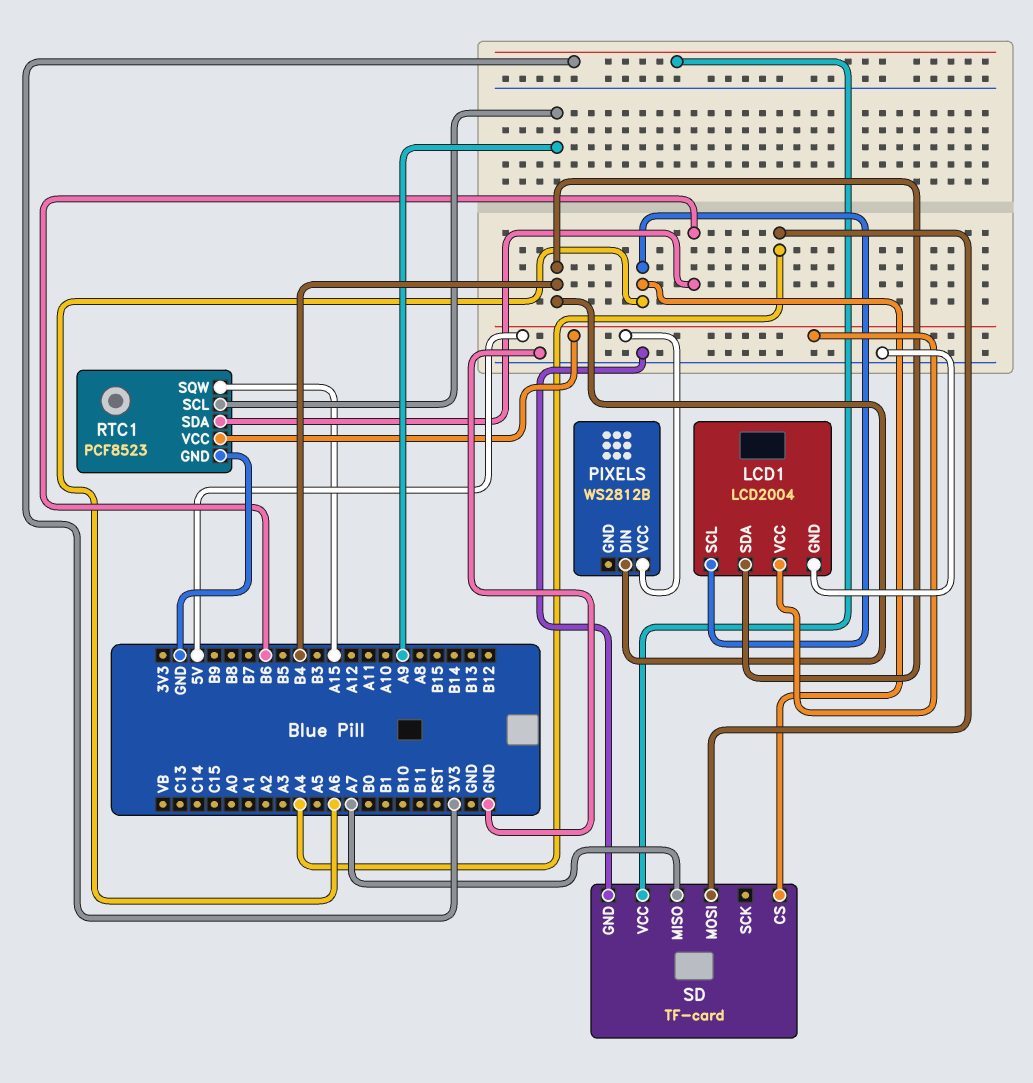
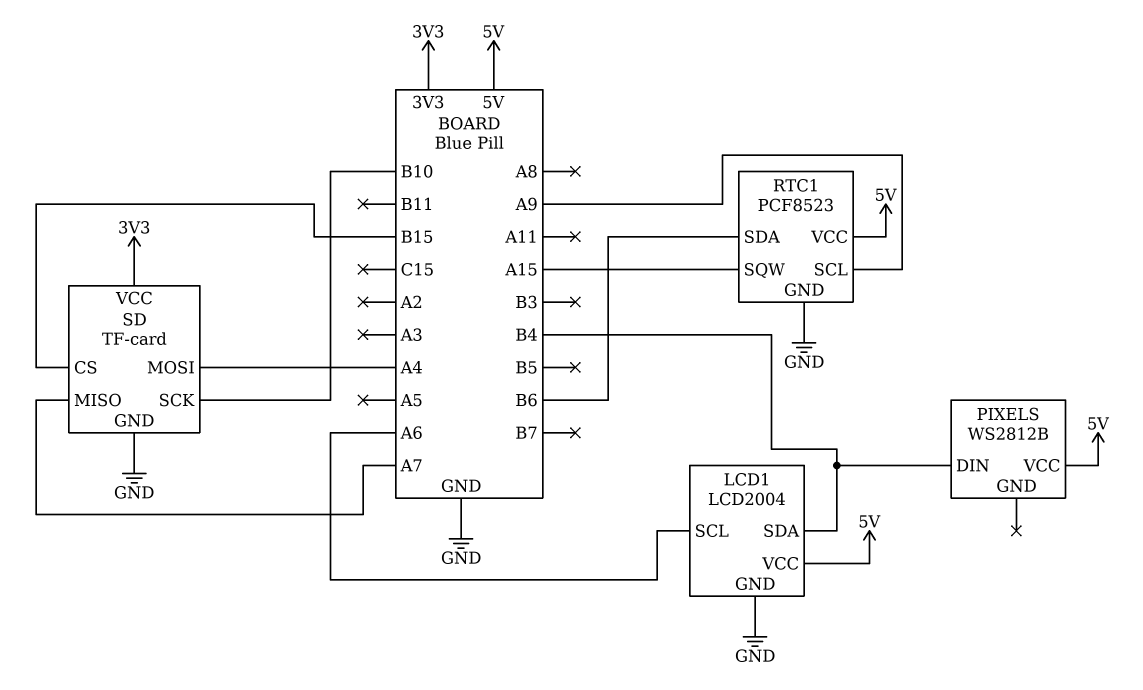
SD pin CS: A6 -> B15
SD pin SCK: none -> B10

